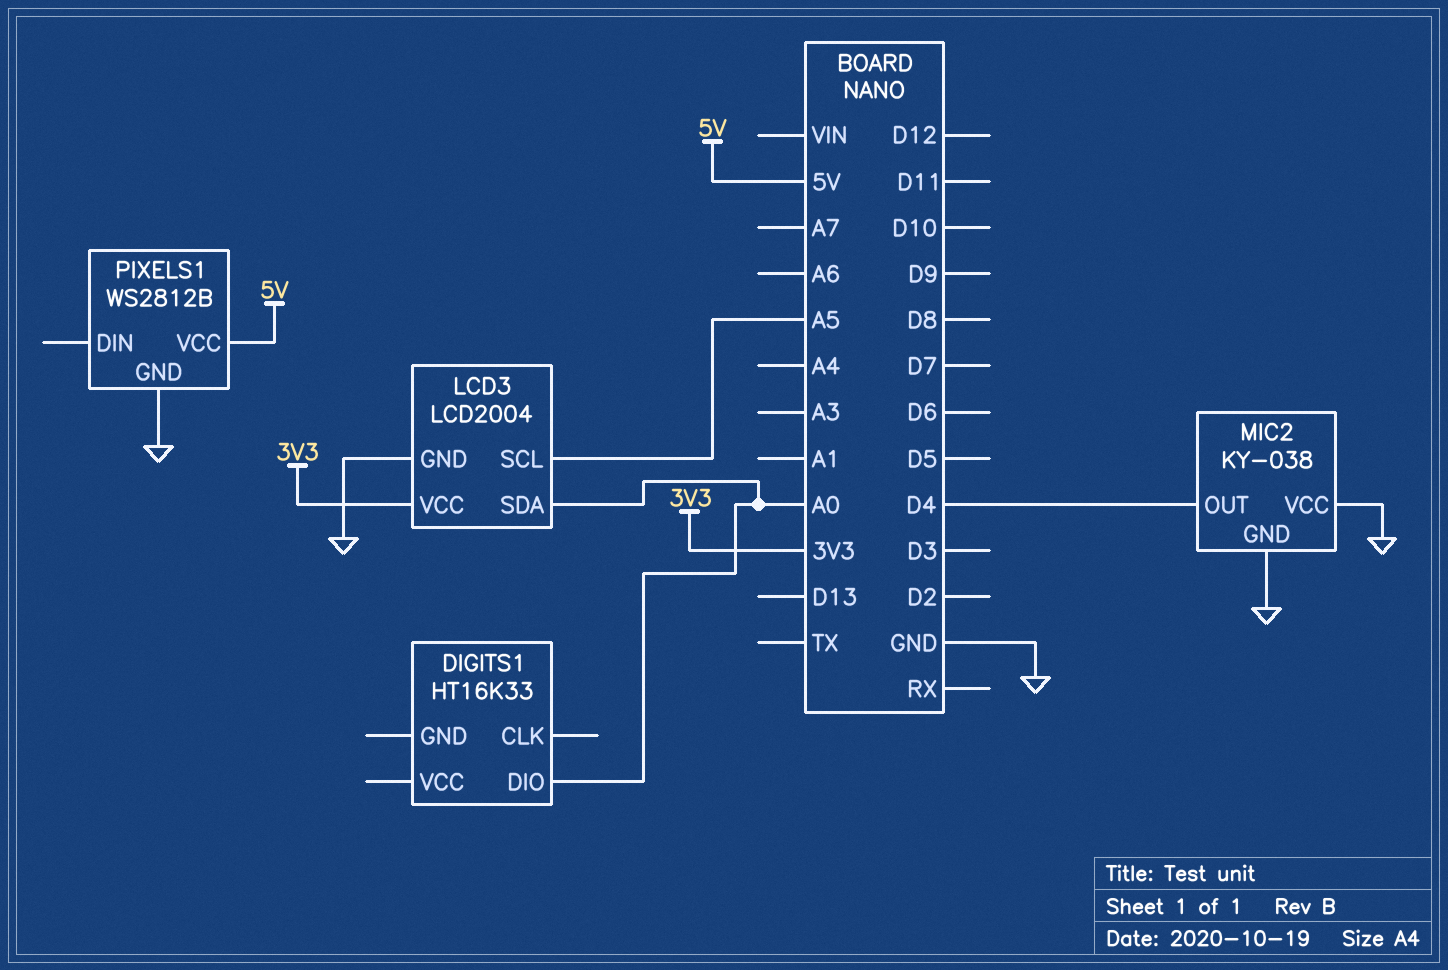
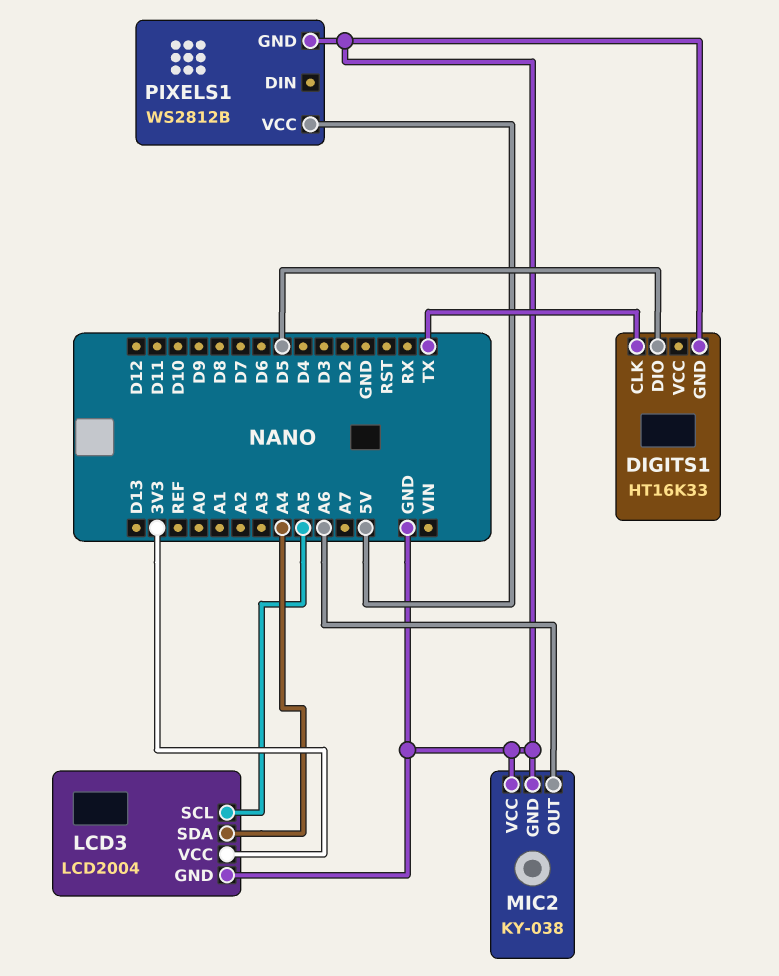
DIGITS1 pin CLK: none -> TX
DIGITS1 pin DIO: A0 -> D5
DIGITS1 pin GND: none -> GND
LCD3 pin SDA: A0 -> A4
MIC2 pin OUT: D4 -> A6

